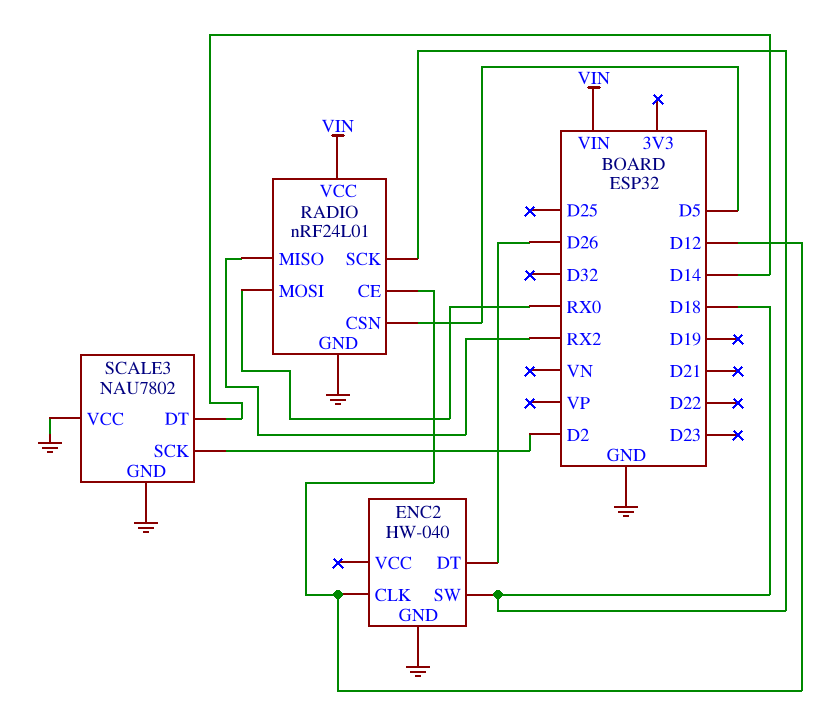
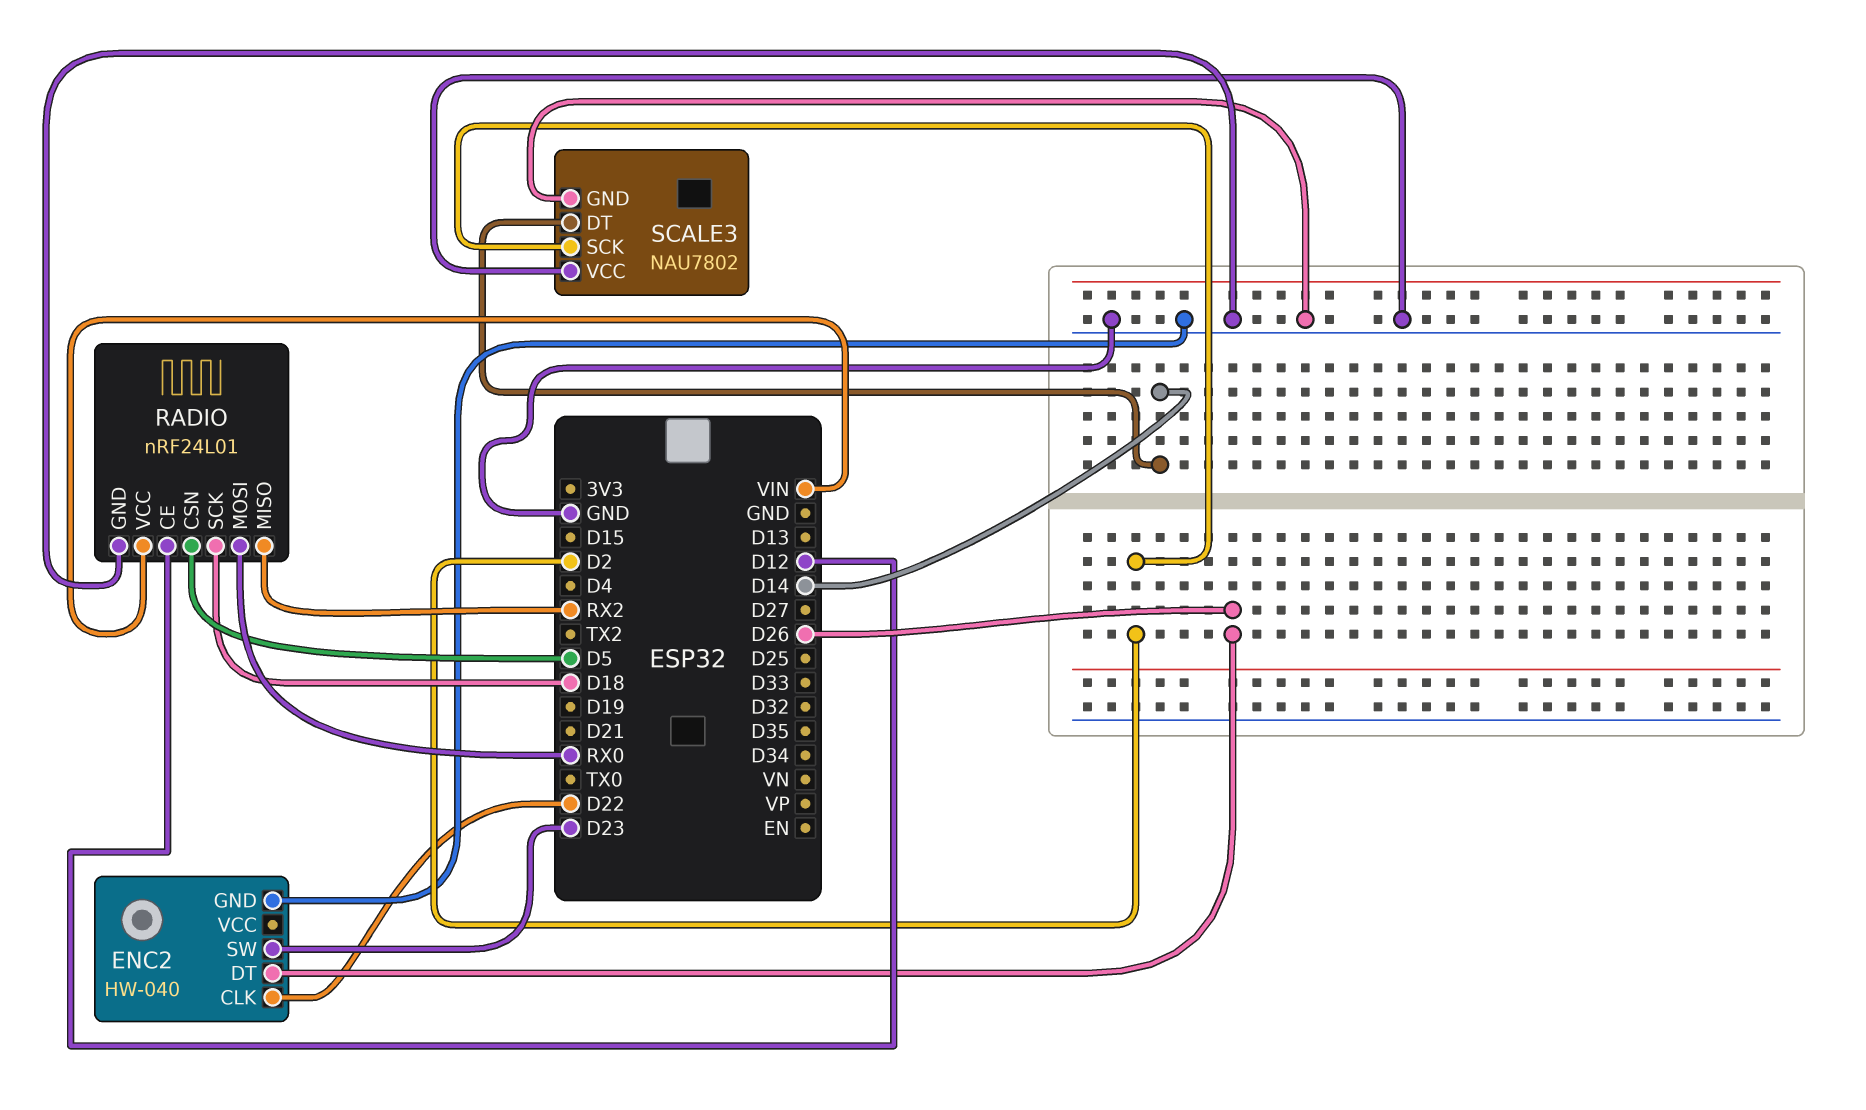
ENC2 pin CLK: D12 -> D22
ENC2 pin SW: D18 -> D23

